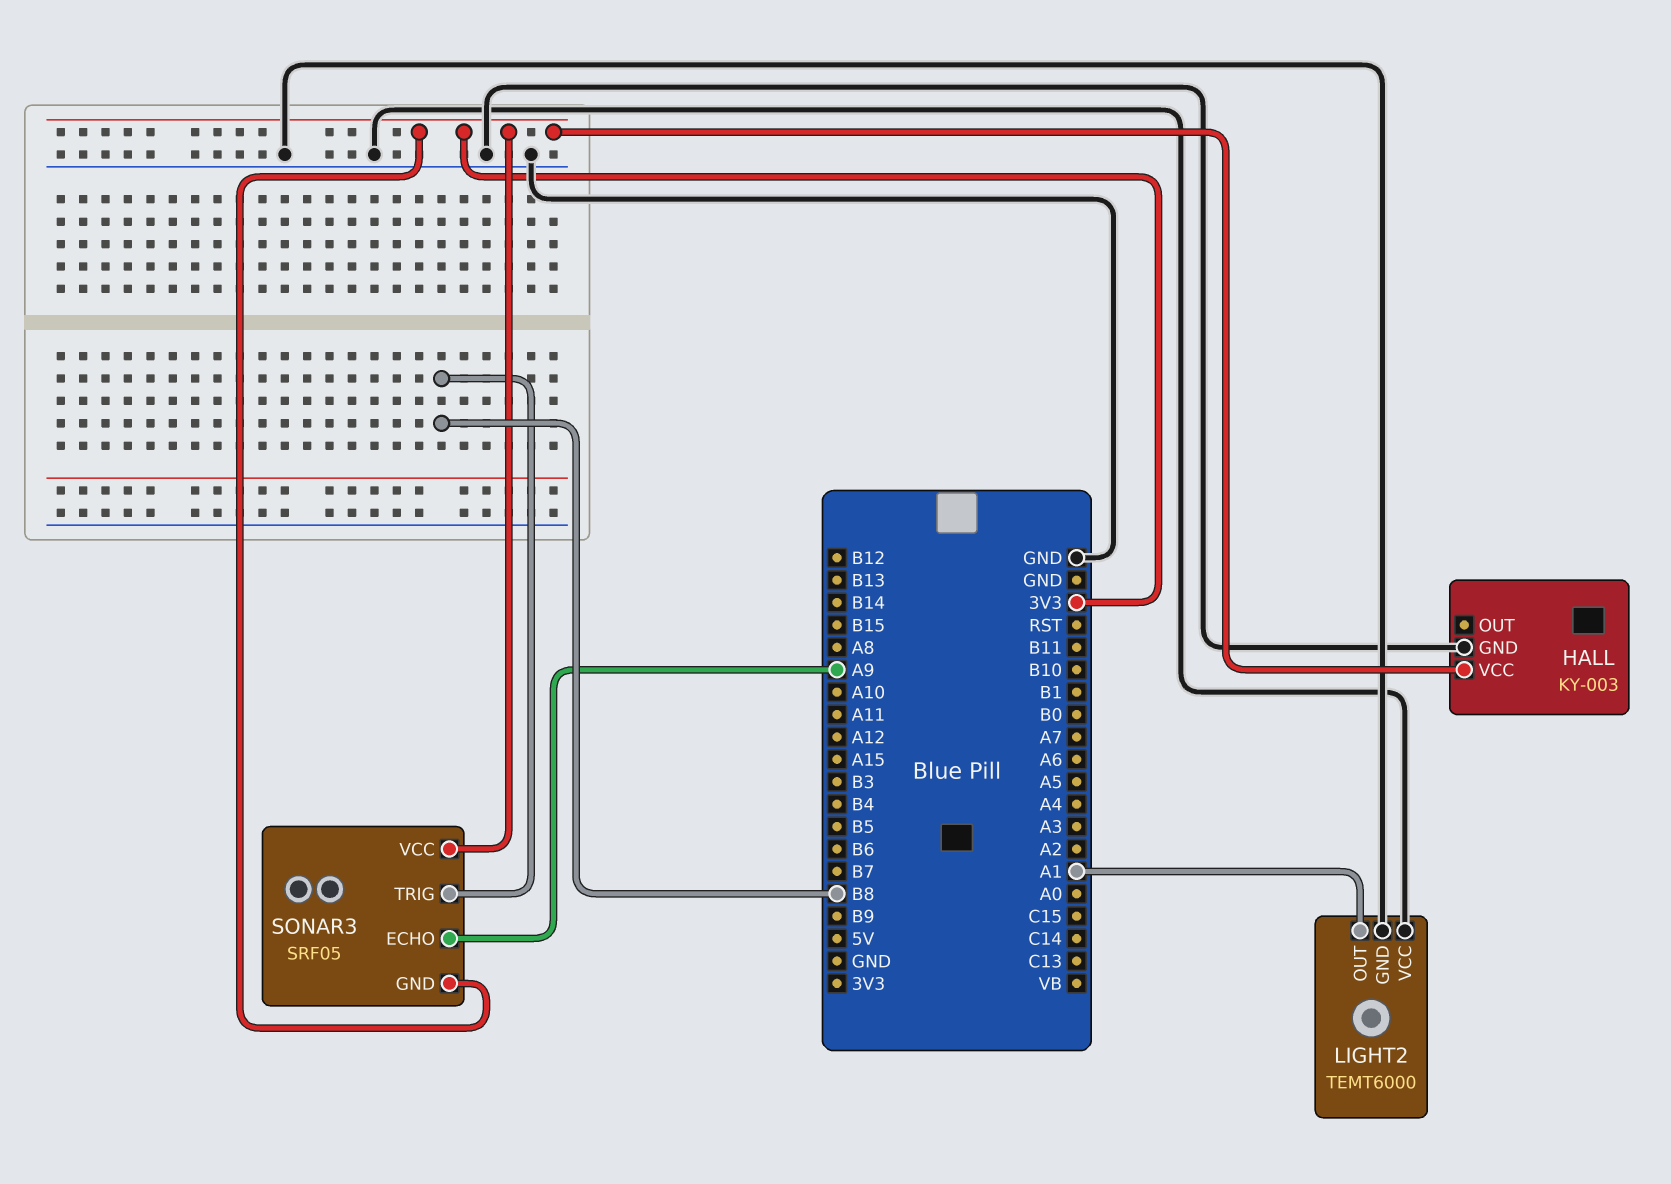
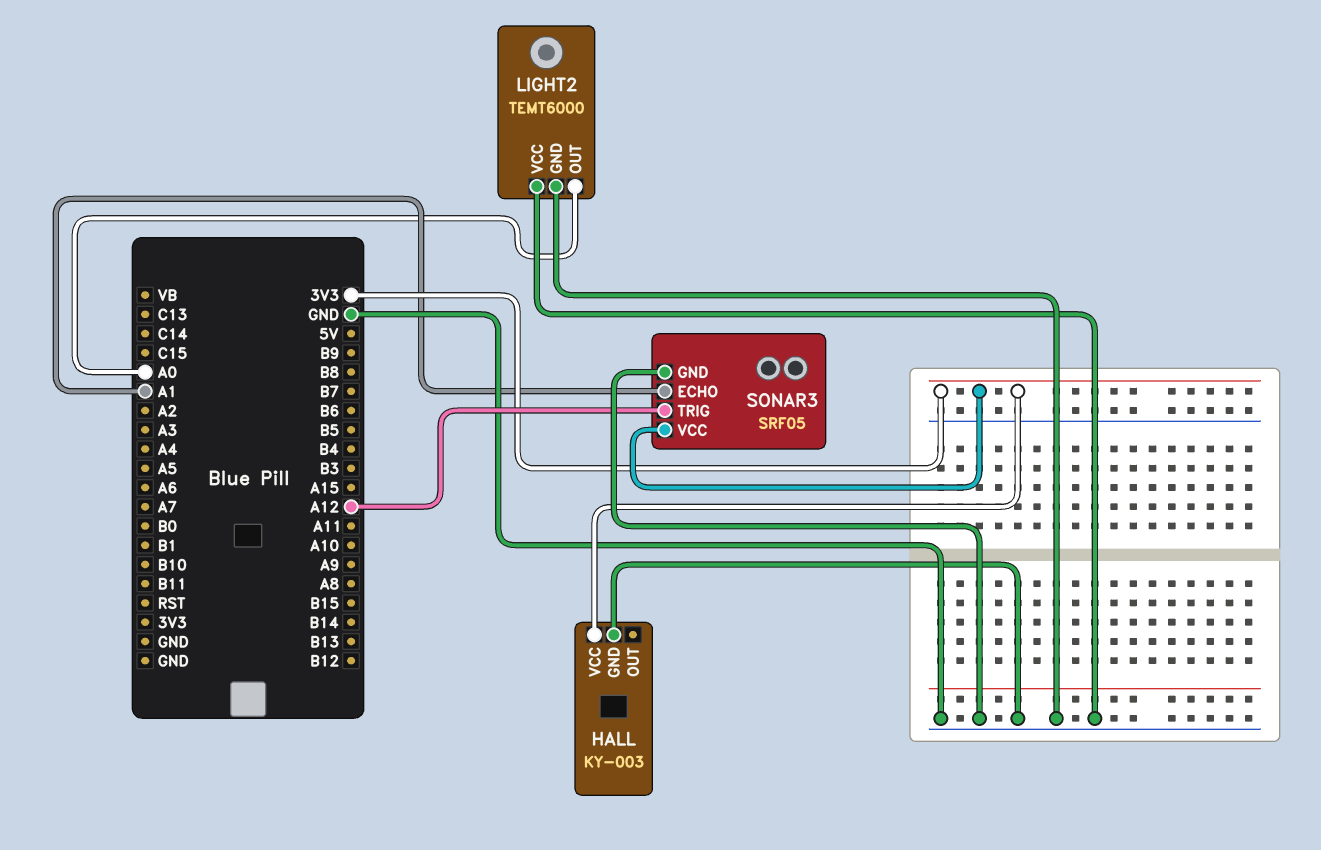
LIGHT2 pin OUT: A1 -> A0
SONAR3 pin ECHO: A9 -> A1
SONAR3 pin GND: 3V3 -> GND
SONAR3 pin TRIG: B8 -> A12

